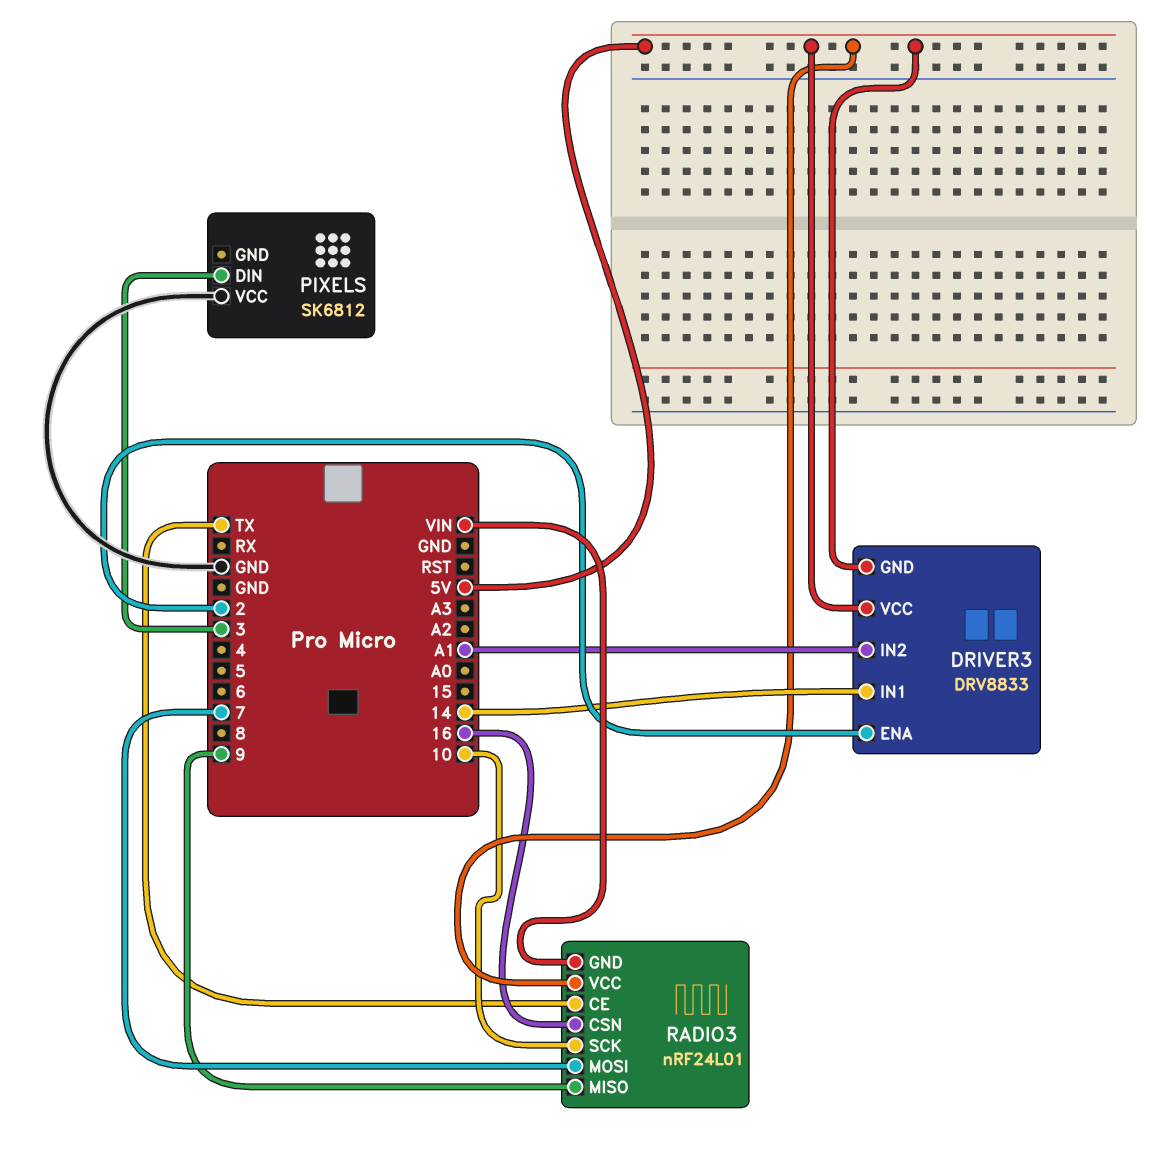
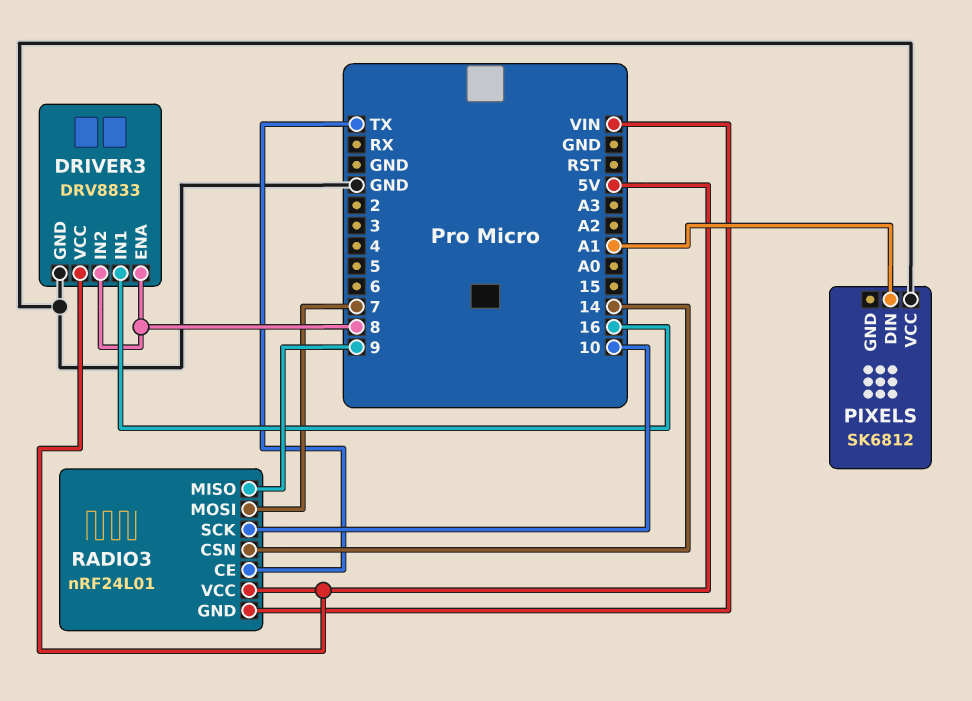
DRIVER3 pin ENA: 2 -> 8
DRIVER3 pin GND: 5V -> GND
DRIVER3 pin IN1: 14 -> 16
DRIVER3 pin IN2: A1 -> 8
PIXELS pin DIN: 3 -> A1
RADIO3 pin CSN: 16 -> 14

